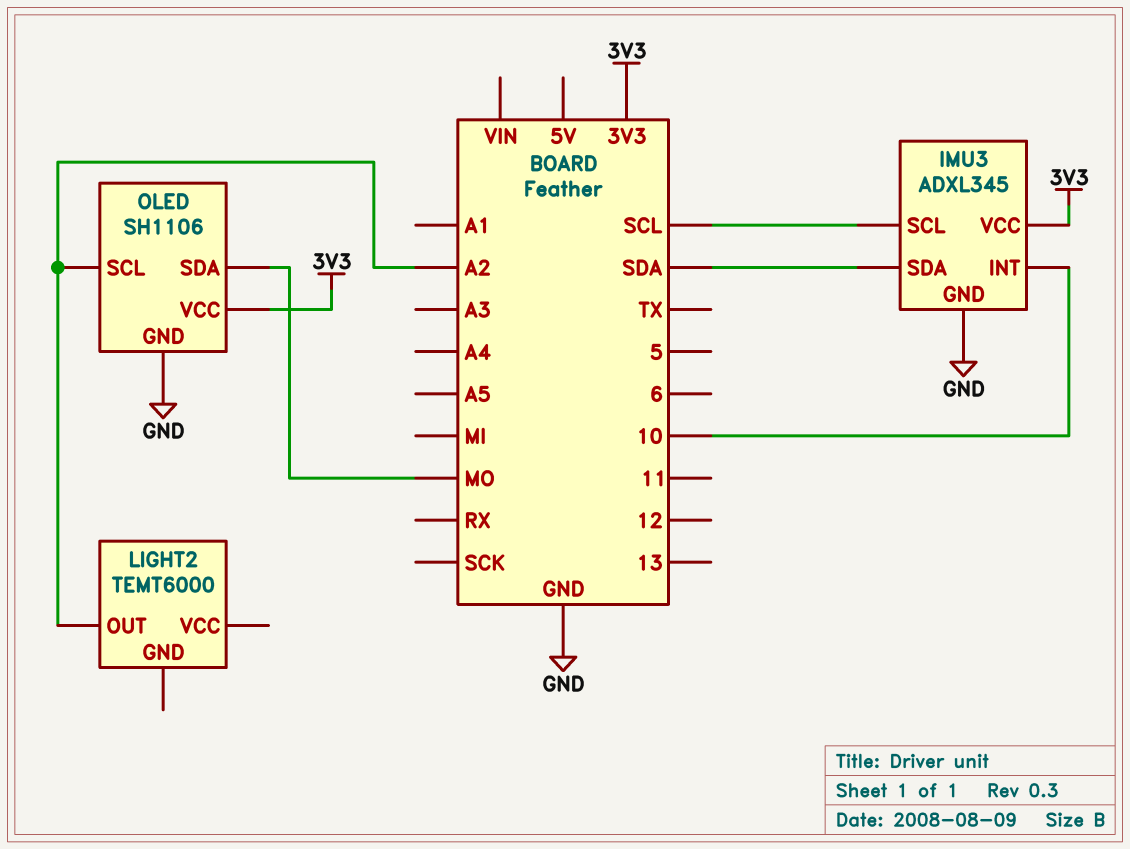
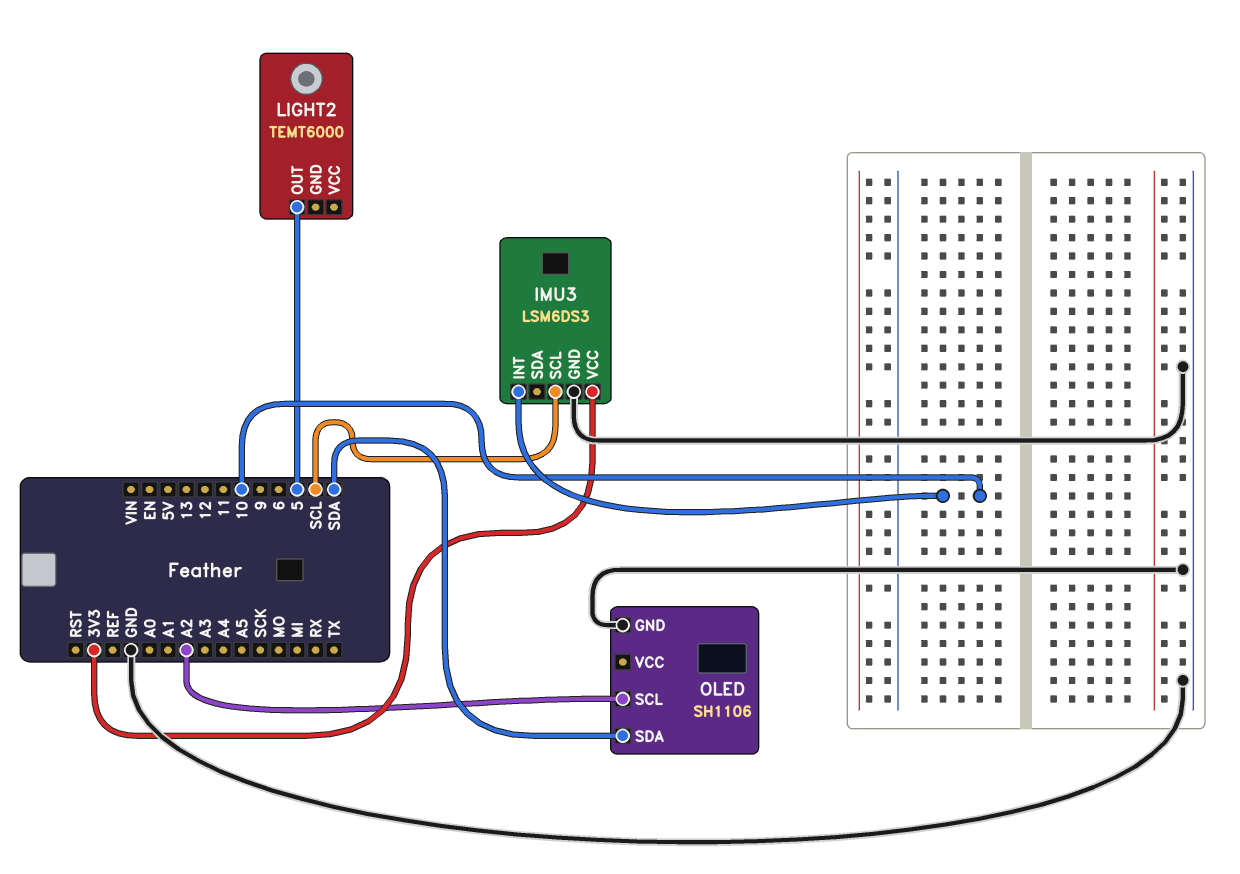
IMU3: ADXL345 -> LSM6DS3
IMU3 pin SDA: SDA -> none
LIGHT2 pin OUT: A2 -> 5
OLED pin SDA: MO -> SDA
OLED pin VCC: 3V3 -> none

